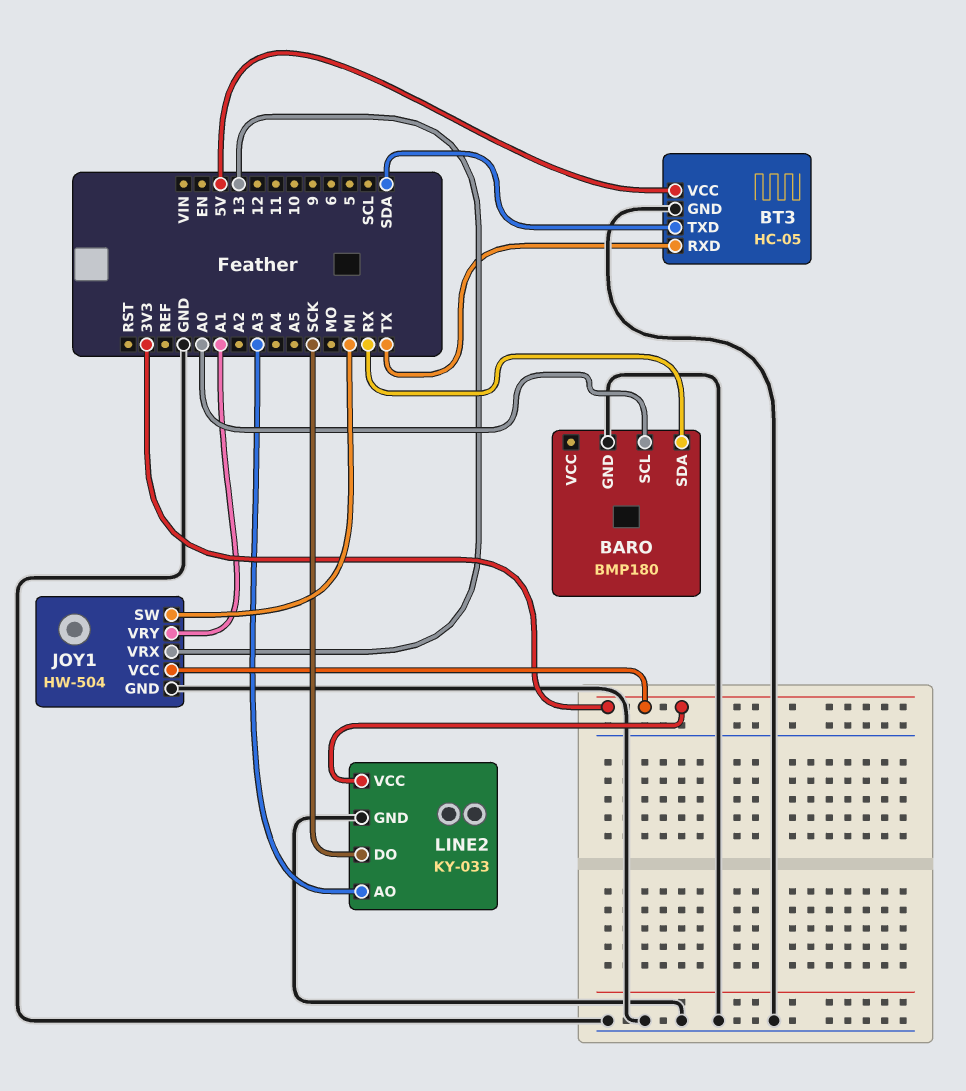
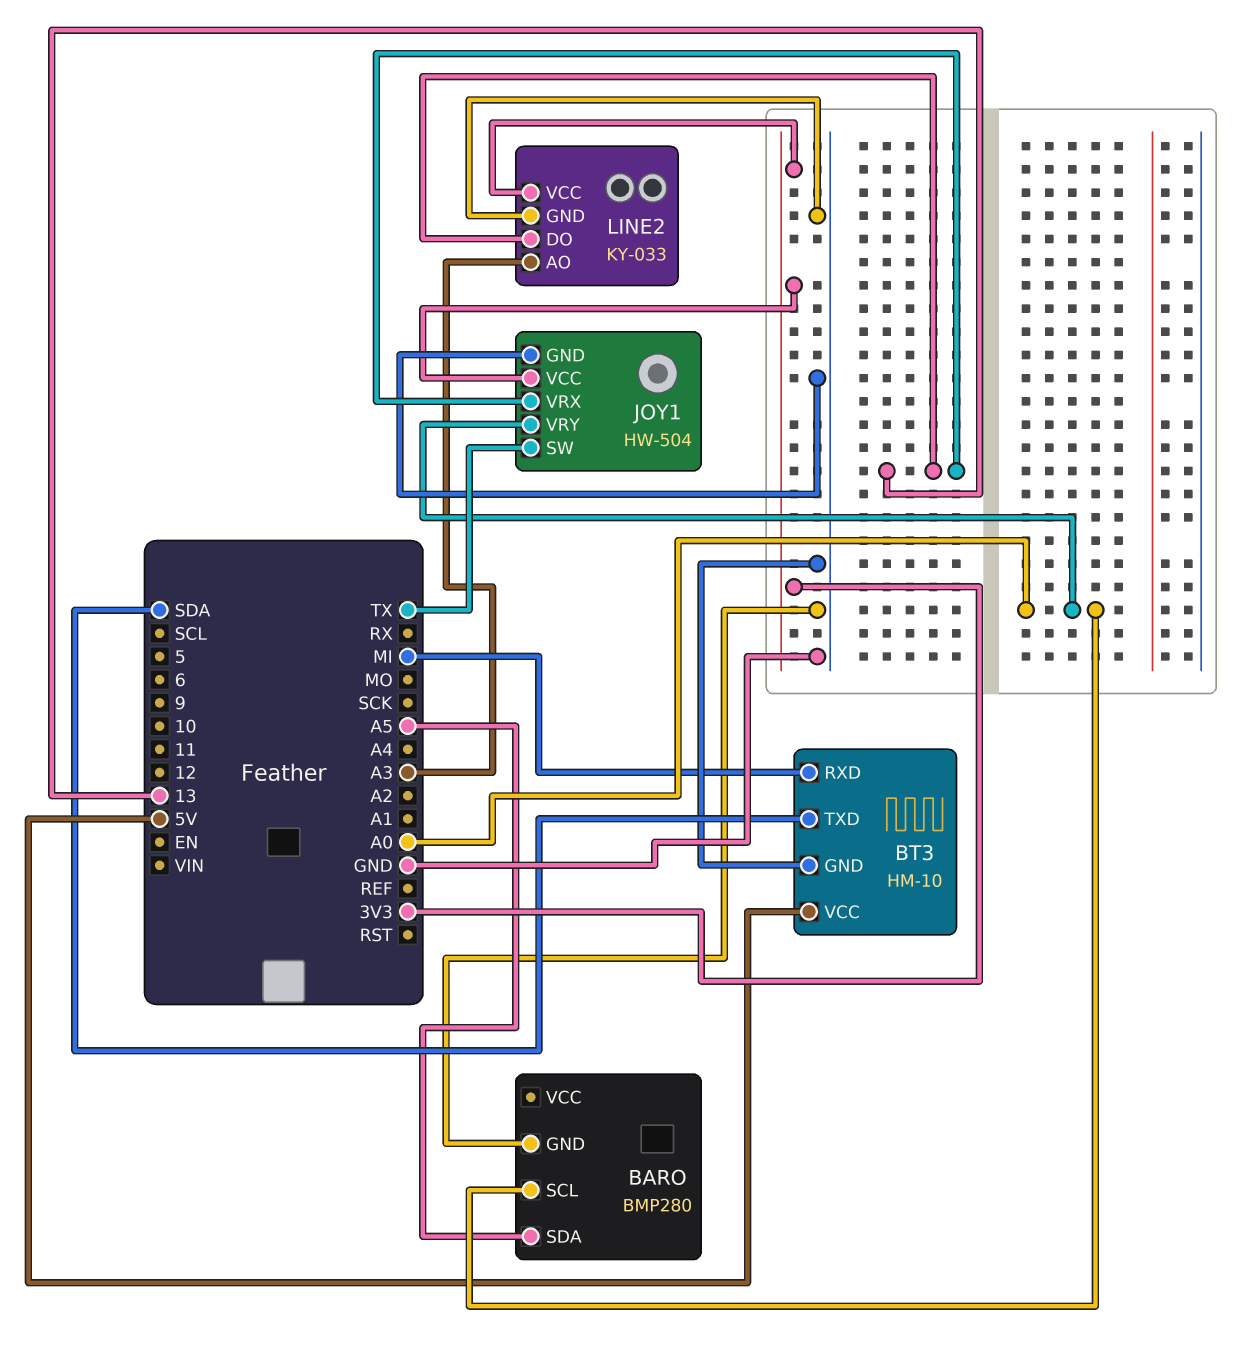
BARO: BMP180 -> BMP280
BARO pin SDA: RX -> A5
BT3: HC-05 -> HM-10
BT3 pin RXD: TX -> MI
JOY1 pin SW: MI -> TX
JOY1 pin VRY: A1 -> A0
LINE2 pin DO: SCK -> 13

